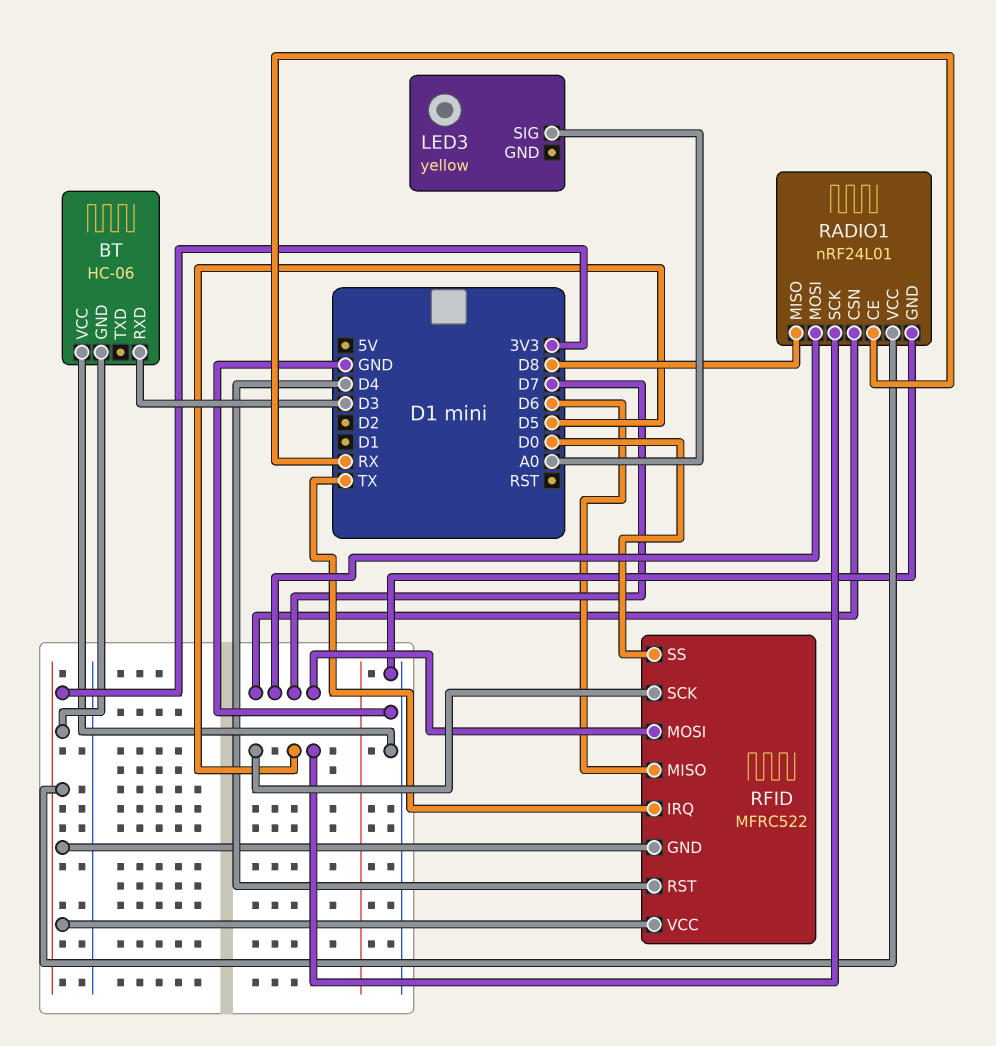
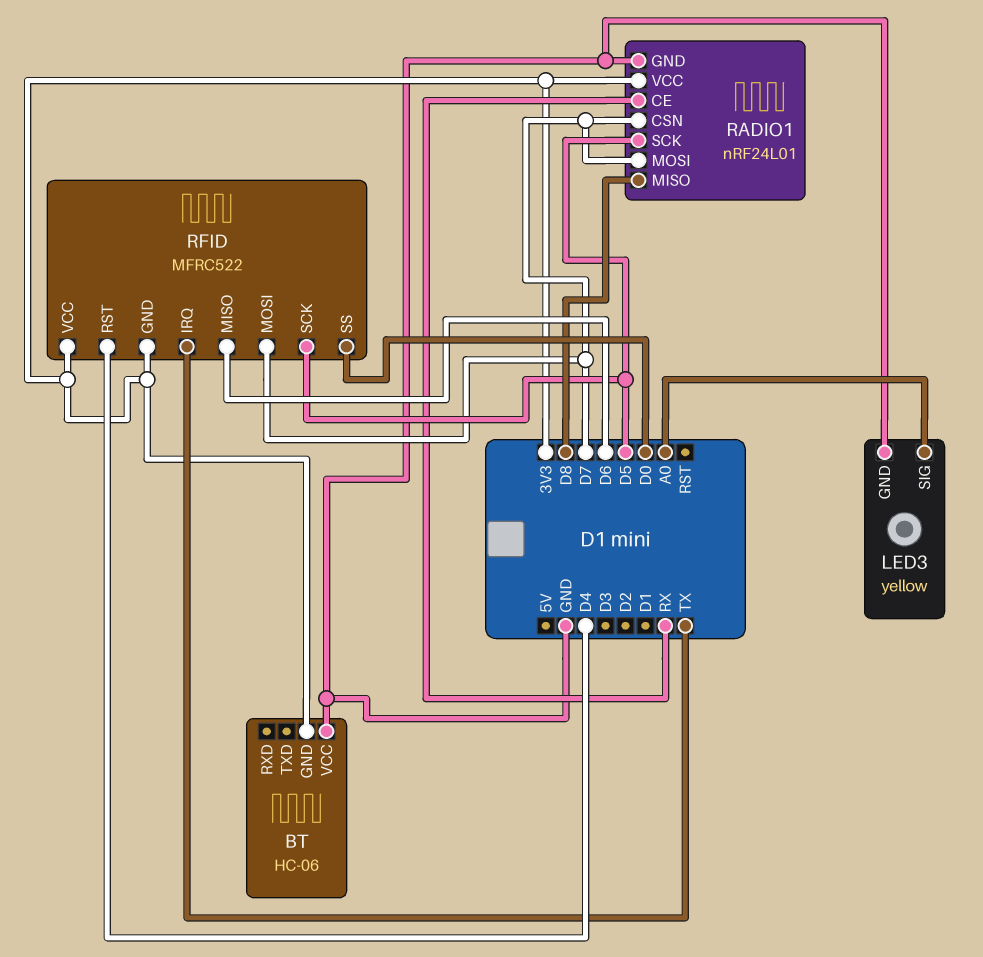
BT pin RXD: D3 -> none
LED3 pin GND: none -> GND

